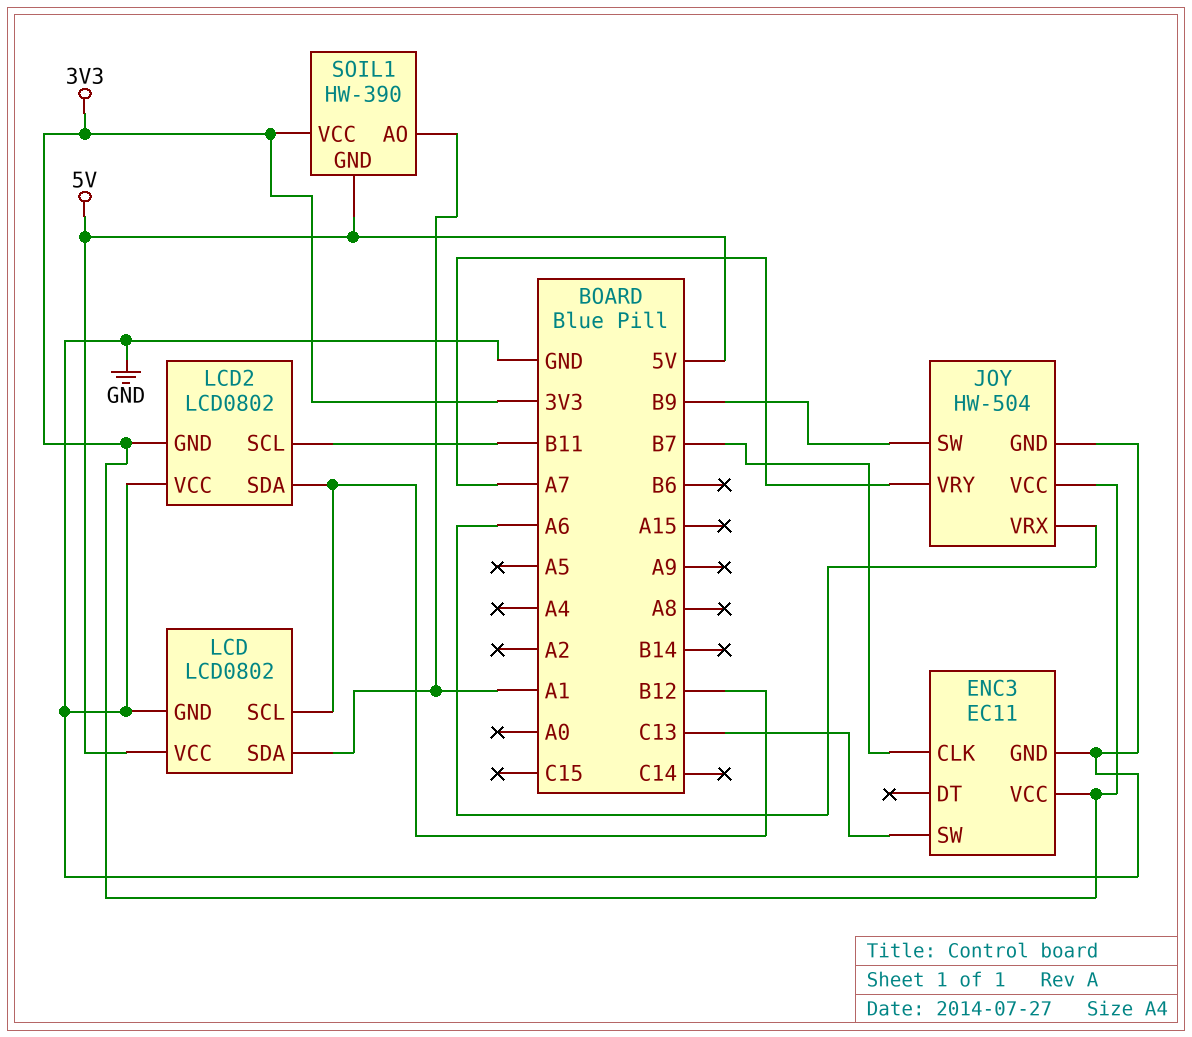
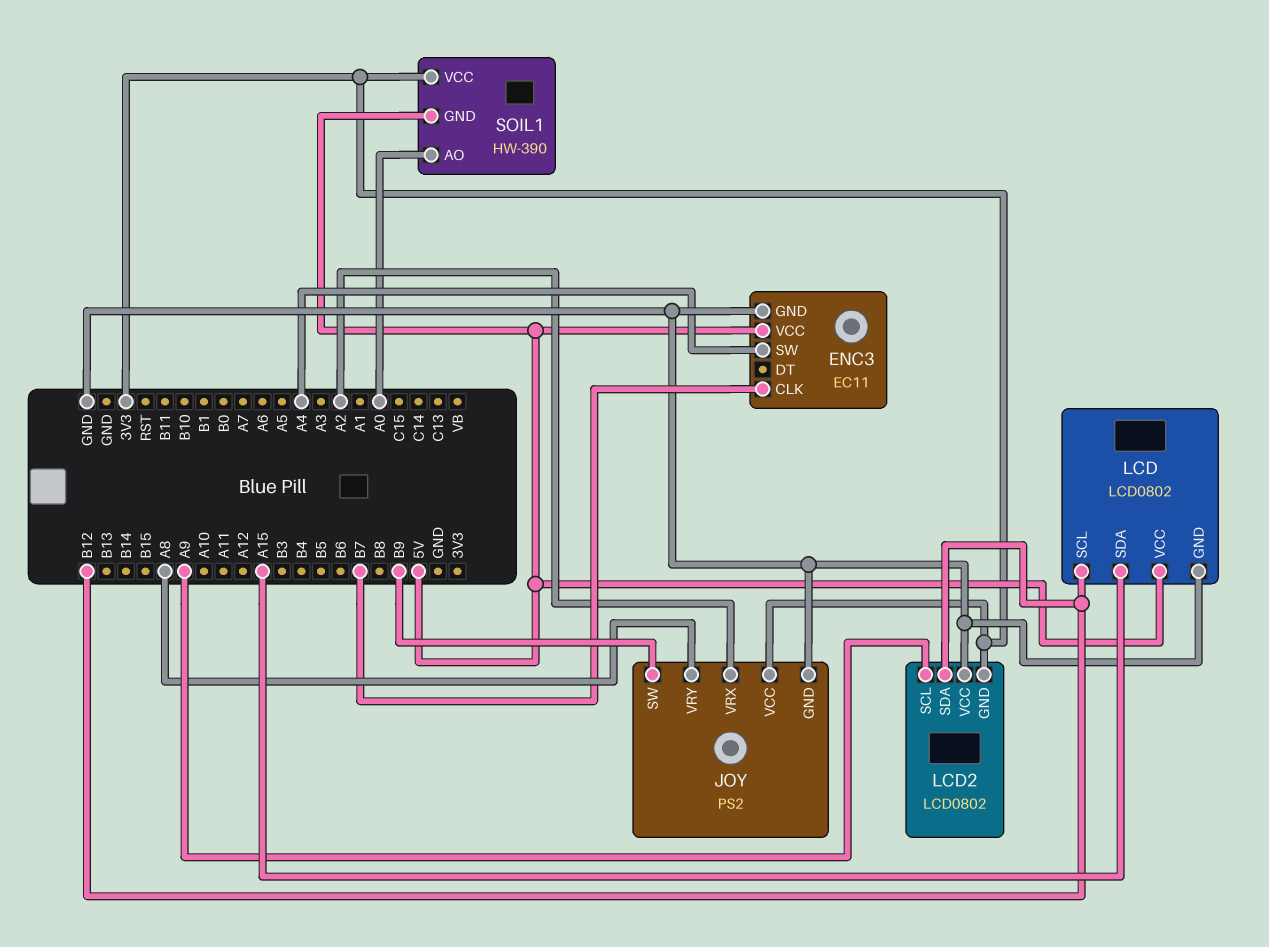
ENC3 pin SW: C13 -> A4
ENC3 pin VCC: 3V3 -> 5V
JOY: HW-504 -> PS2
JOY pin VRX: A6 -> A2
JOY pin VRY: A7 -> A8
LCD pin SDA: A1 -> A15
LCD2 pin SCL: B11 -> A9
SOIL1 pin AO: A1 -> A0

